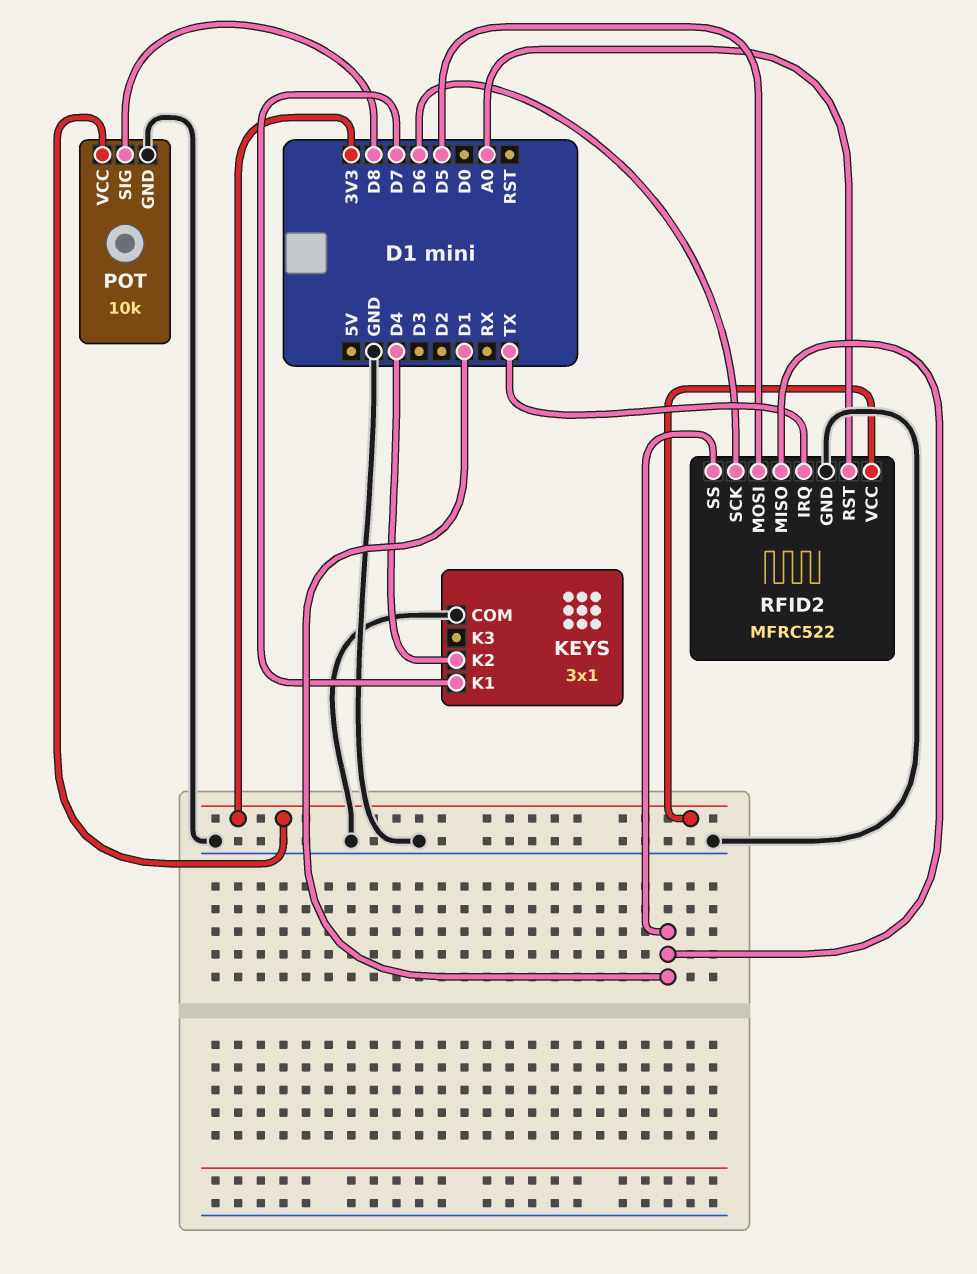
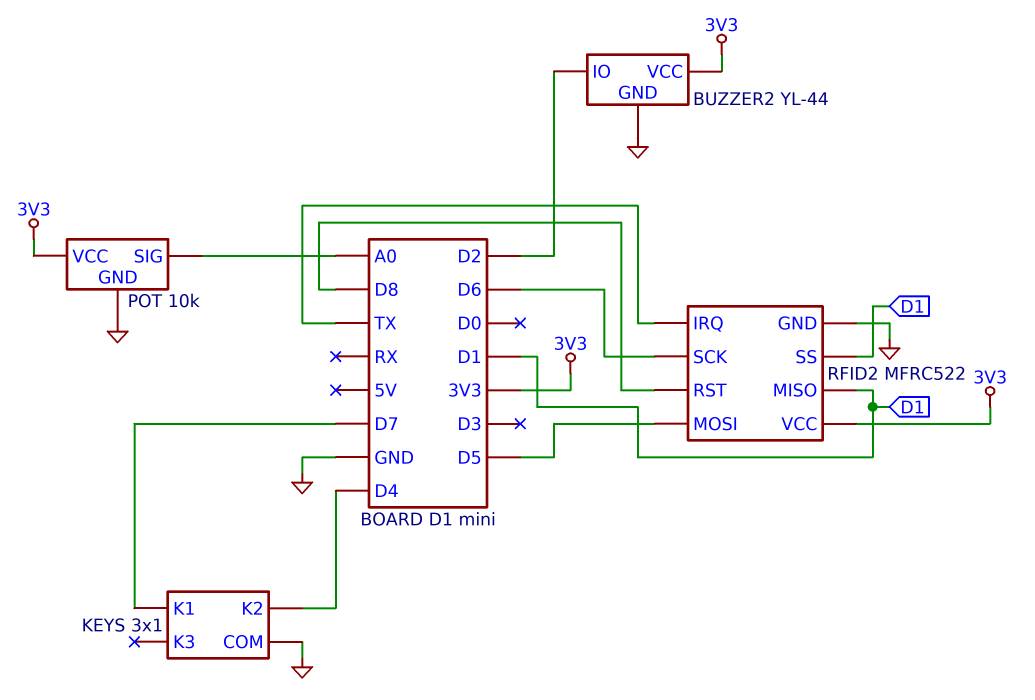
BUZZER2: none -> YL-44
BUZZER2 pin GND: none -> GND
BUZZER2 pin IO: none -> D2
BUZZER2 pin VCC: none -> 3V3
POT pin SIG: D8 -> A0
RFID2 pin RST: A0 -> D8

